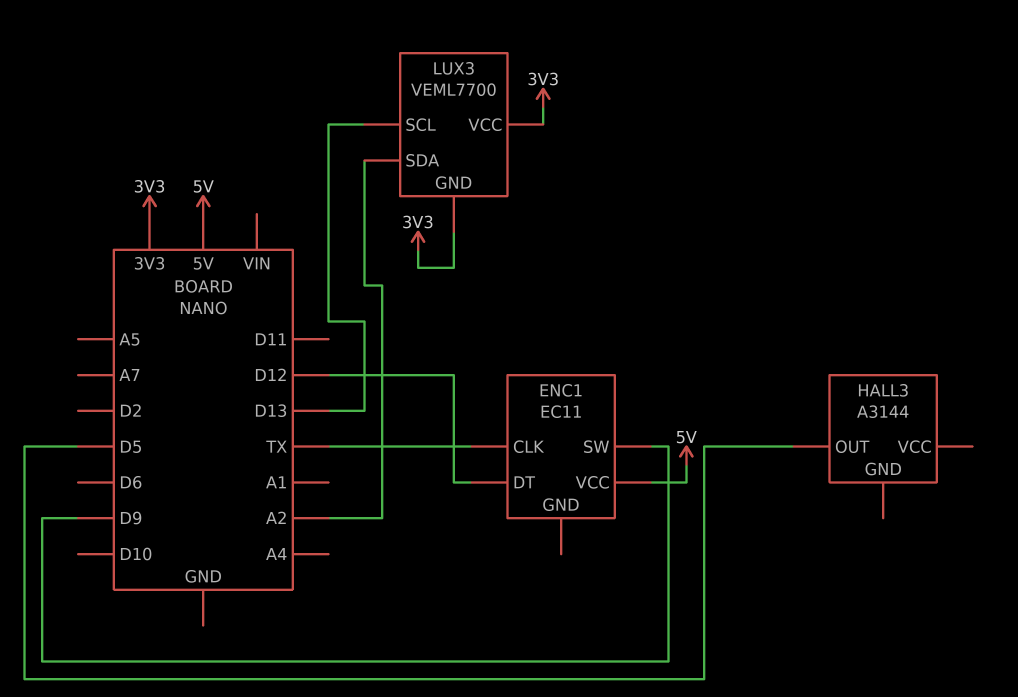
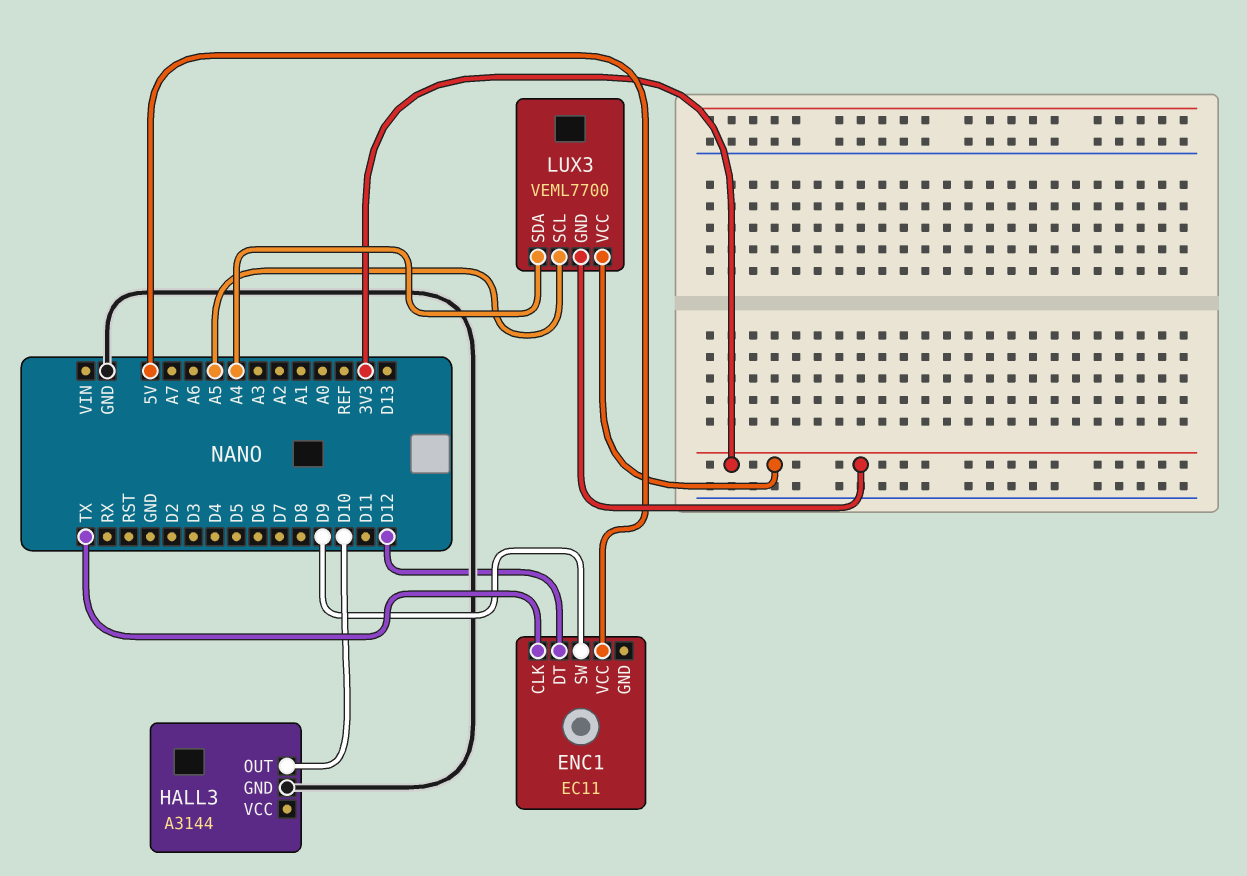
HALL3 pin GND: none -> GND
HALL3 pin OUT: D5 -> D10
LUX3 pin SCL: D13 -> A5
LUX3 pin SDA: A2 -> A4

